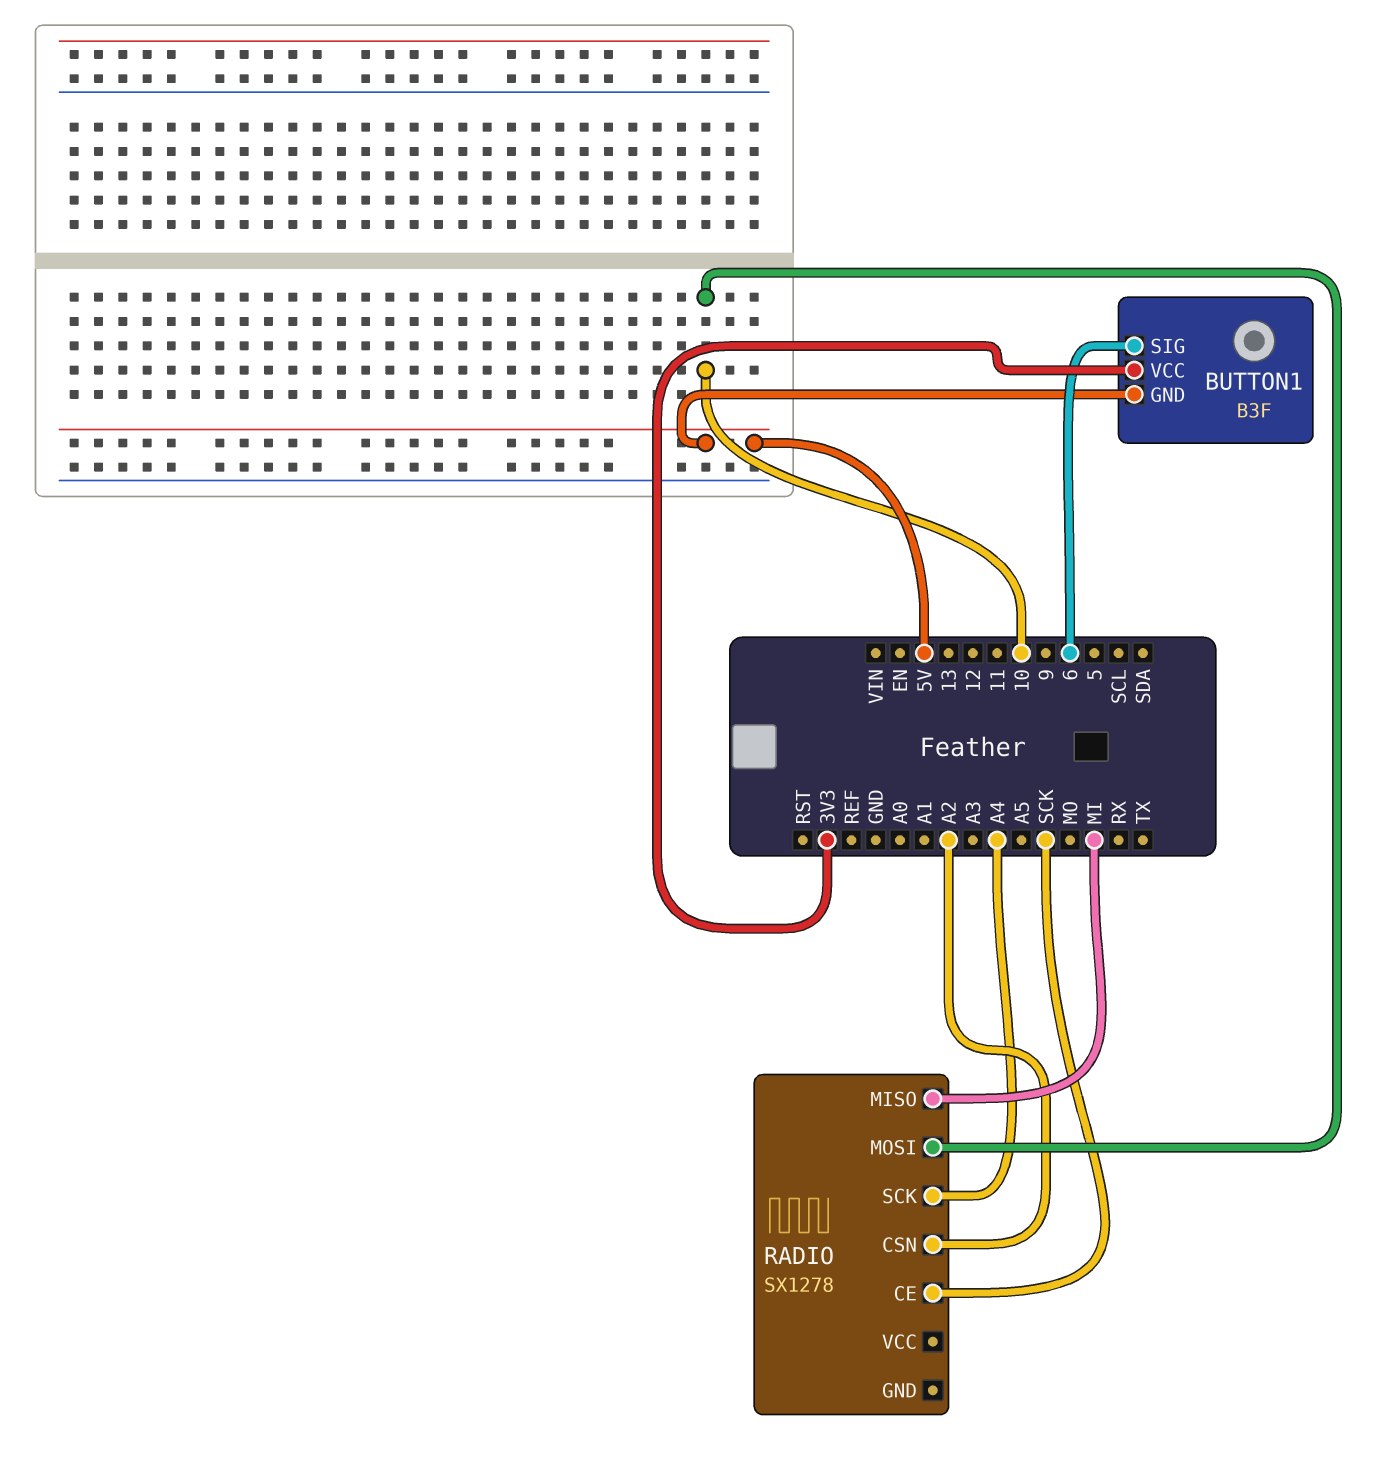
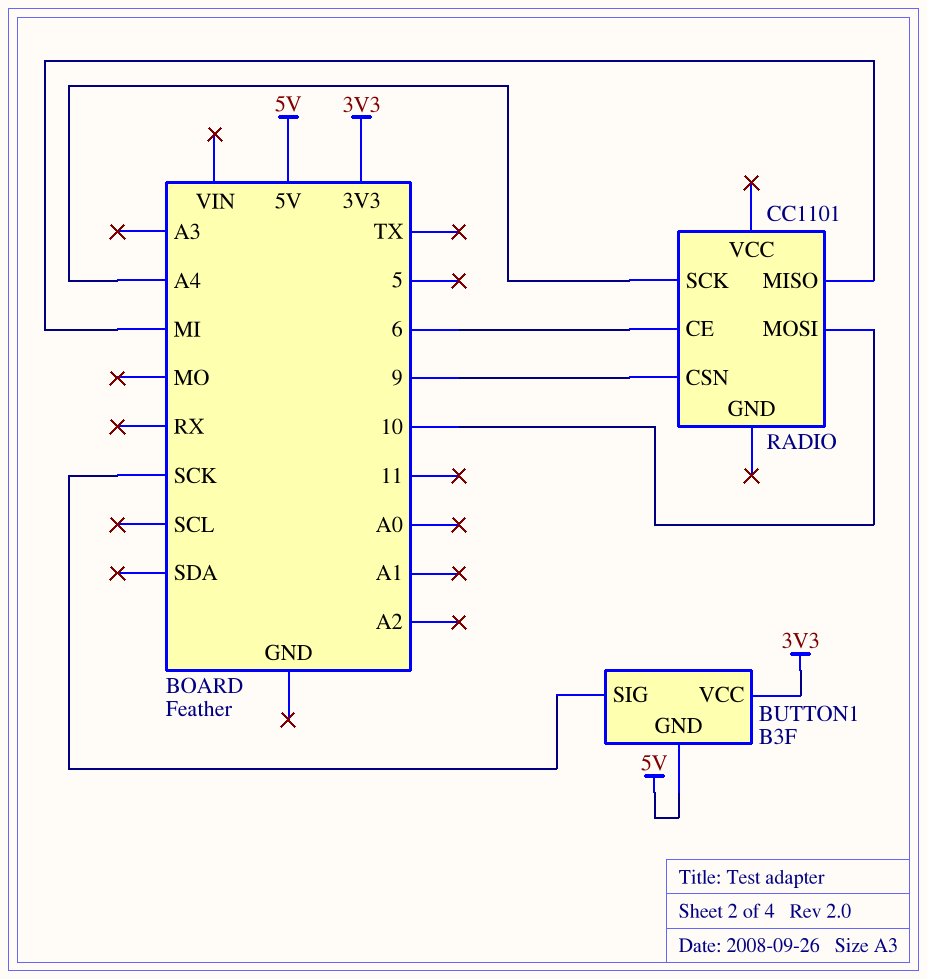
BUTTON1 pin SIG: 6 -> SCK
RADIO: SX1278 -> CC1101
RADIO pin CE: SCK -> 6
RADIO pin CSN: A2 -> 9

